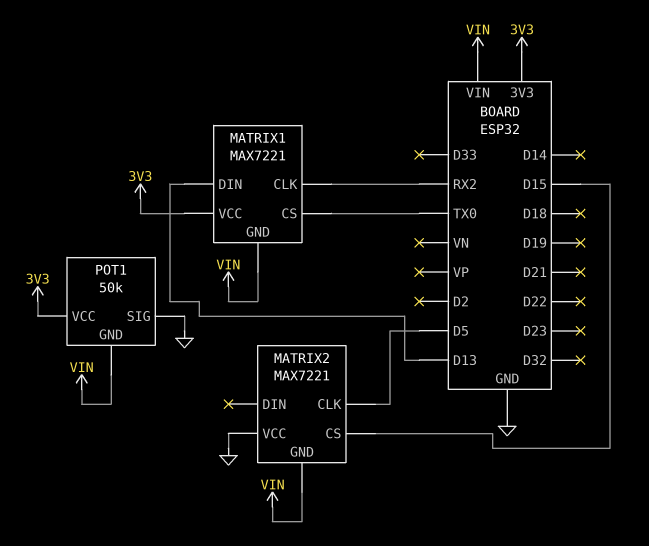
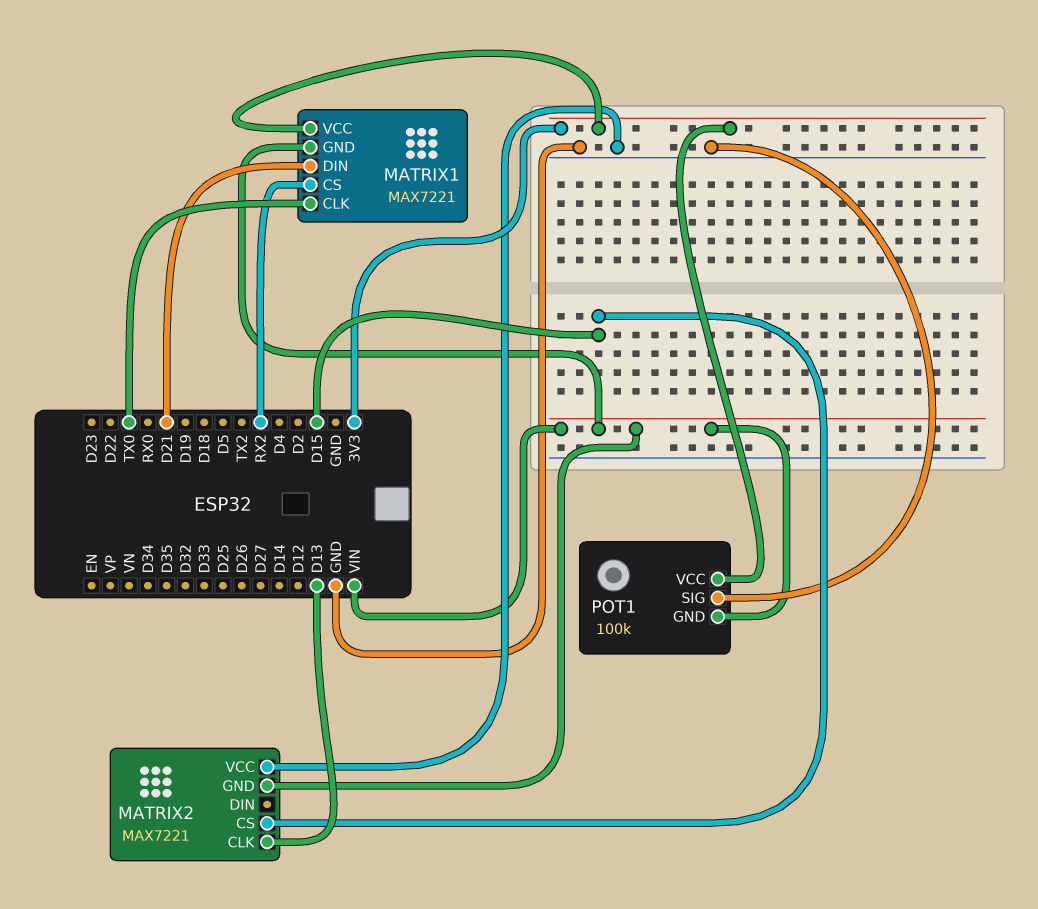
MATRIX1 pin CLK: RX2 -> TX0
MATRIX1 pin CS: TX0 -> RX2
MATRIX1 pin DIN: D13 -> D21
MATRIX2 pin CLK: D5 -> D13
POT1: 50k -> 100k

